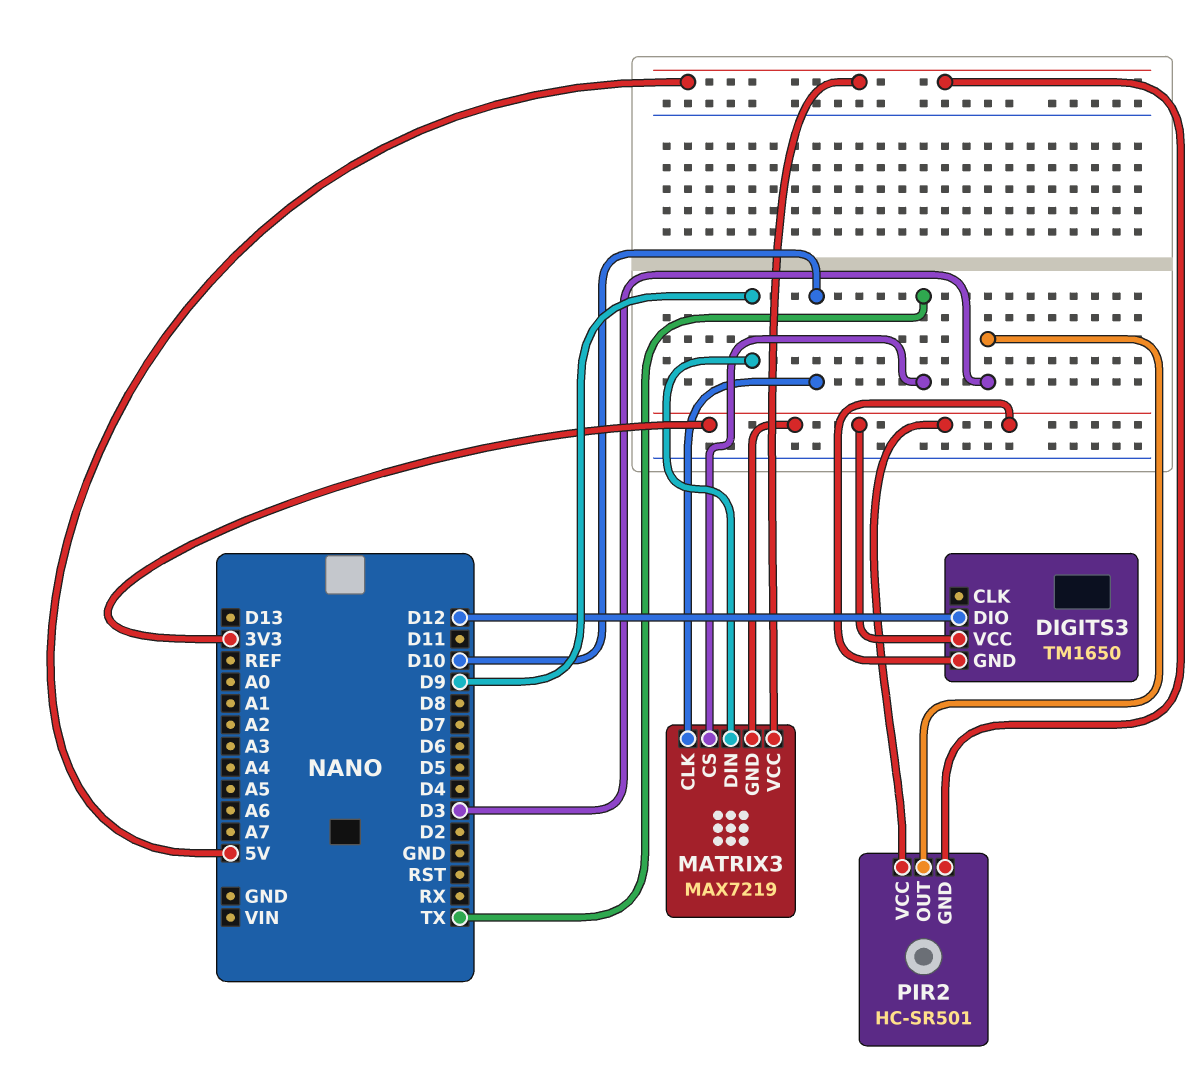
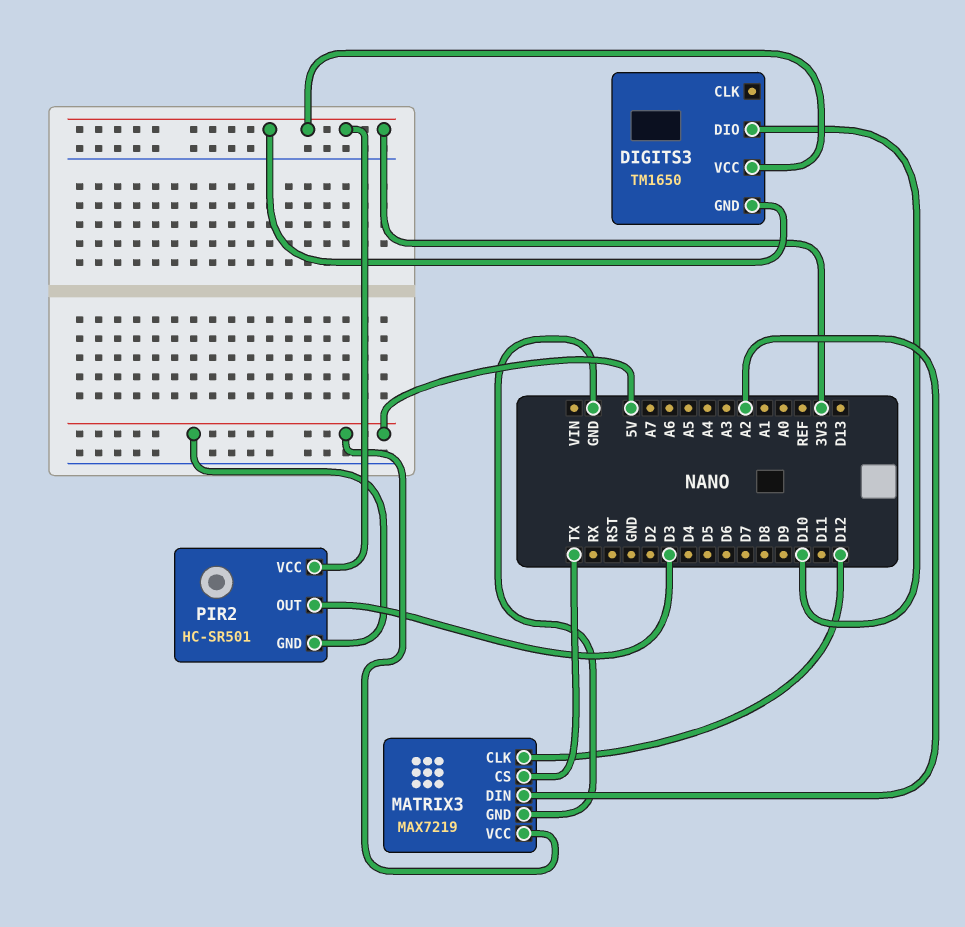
DIGITS3 pin DIO: D12 -> D10
MATRIX3 pin CLK: D10 -> D12
MATRIX3 pin DIN: D9 -> A2
MATRIX3 pin GND: 3V3 -> GND

